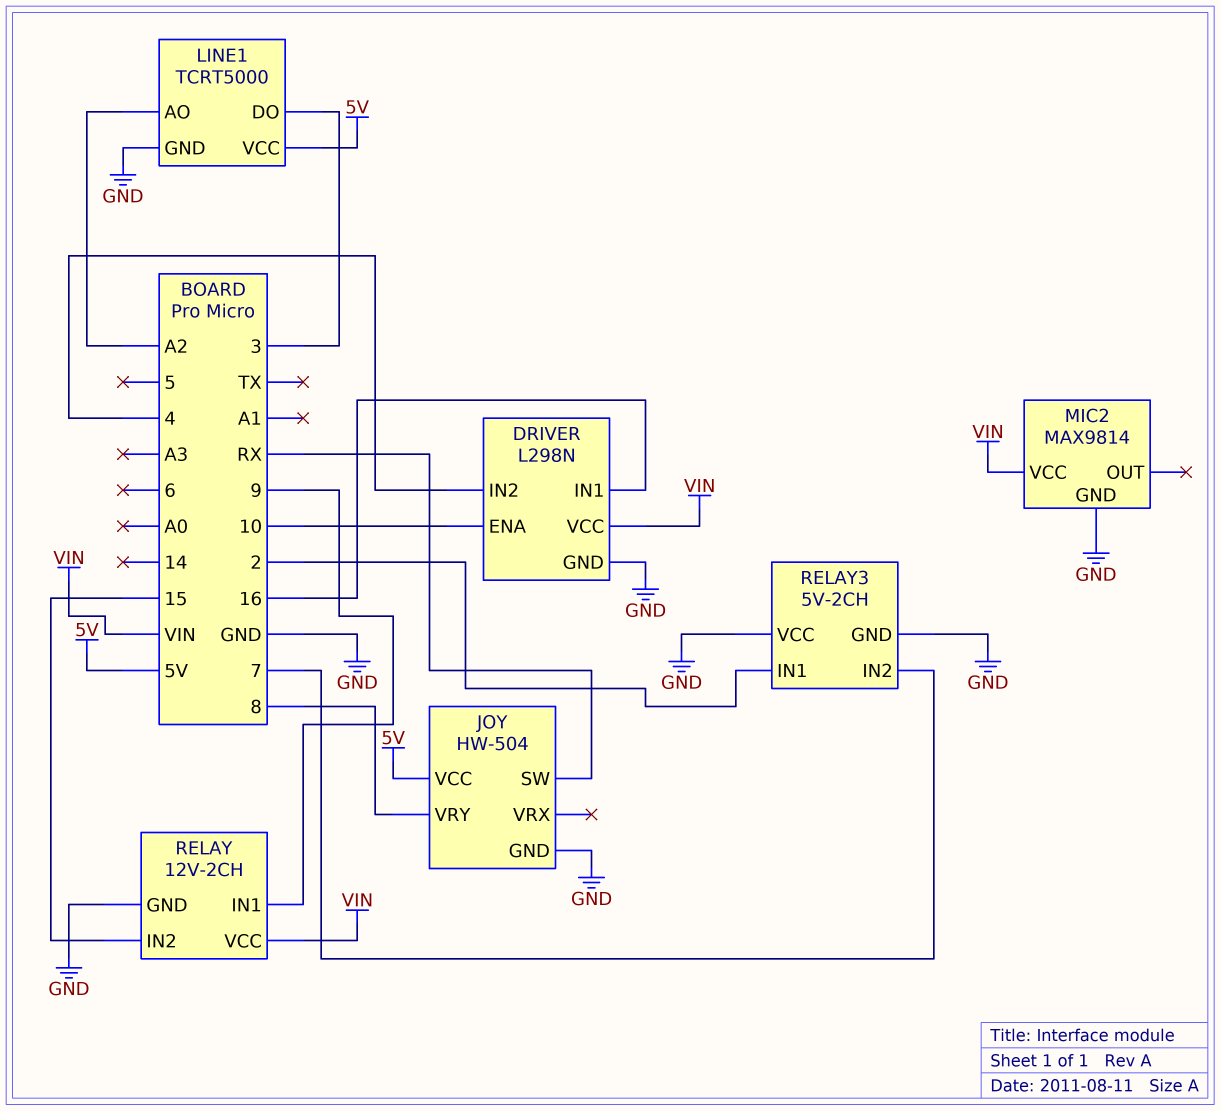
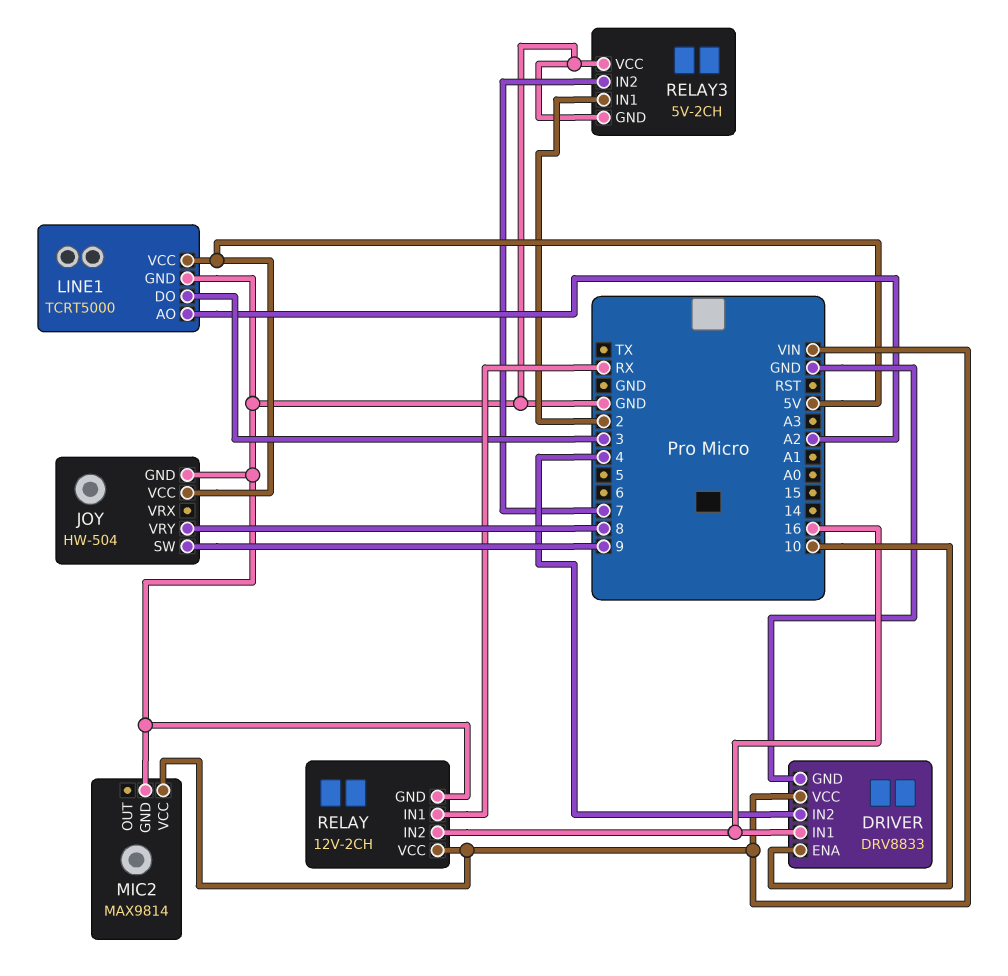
DRIVER: L298N -> DRV8833
JOY pin SW: RX -> 9
RELAY pin IN1: 9 -> RX
RELAY pin IN2: 15 -> 16

